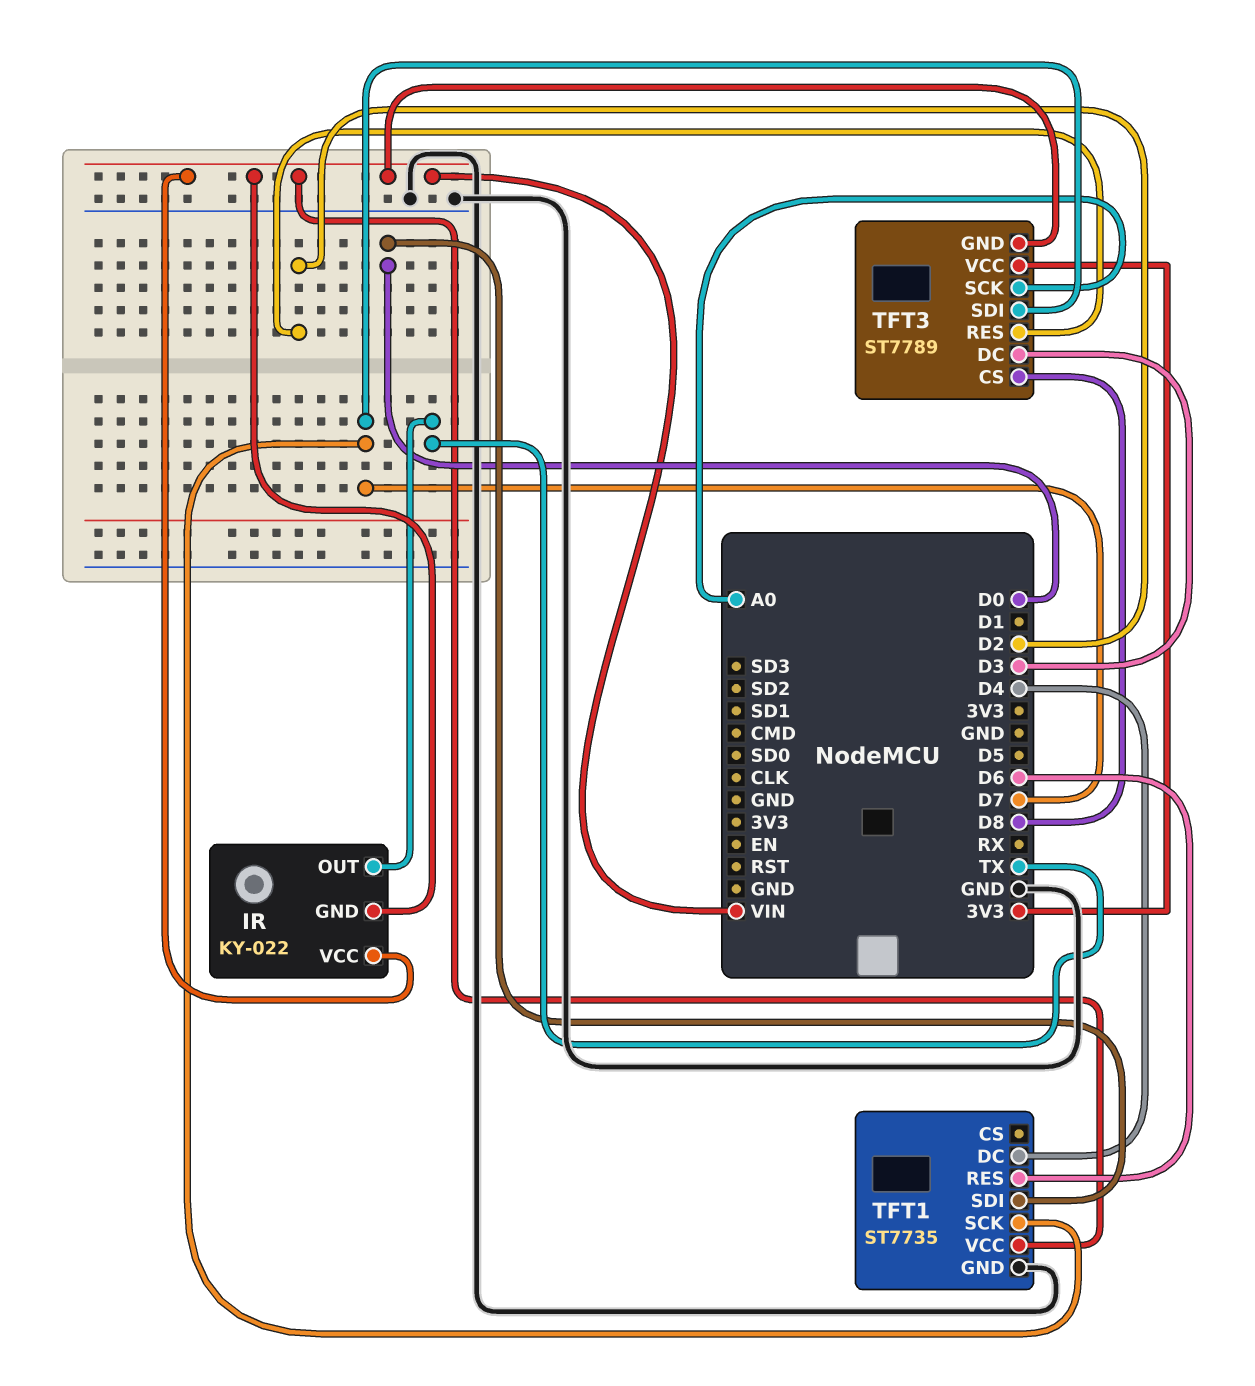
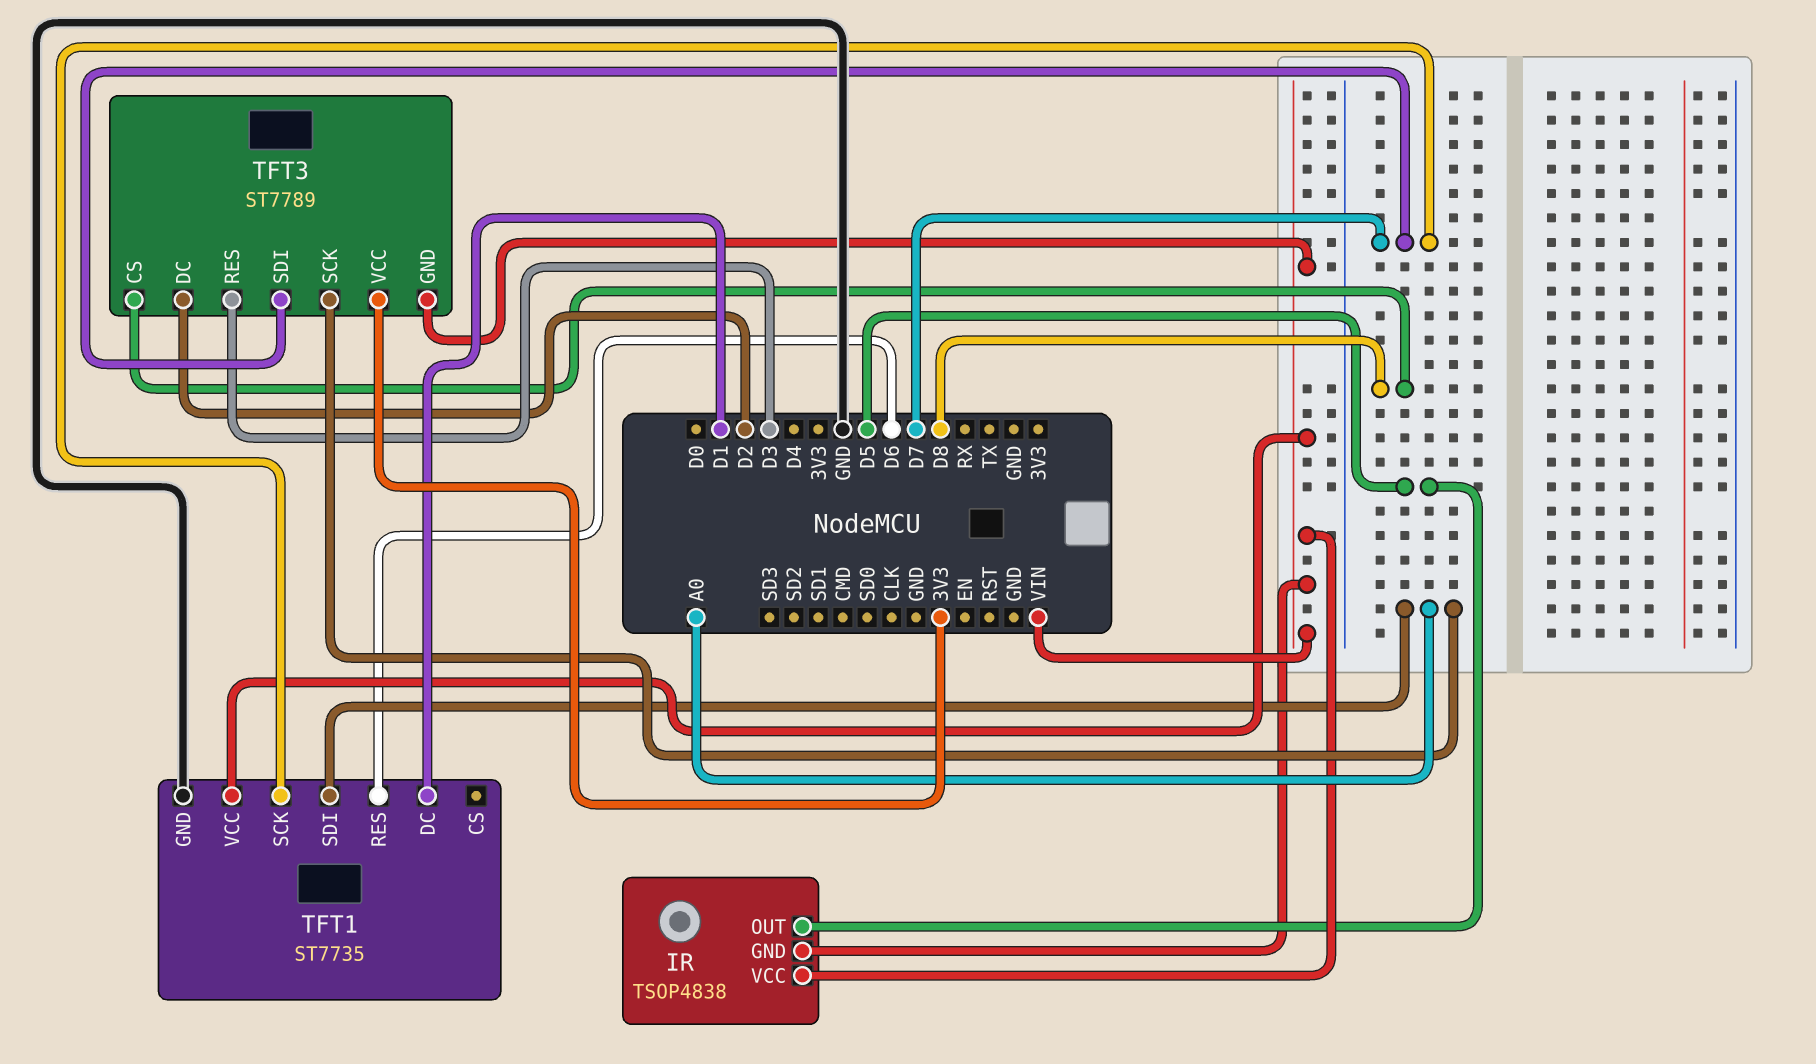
IR: KY-022 -> TSOP4838
IR pin OUT: TX -> D5
TFT1 pin DC: D4 -> D1
TFT1 pin SDI: D0 -> A0
TFT3 pin DC: D3 -> D2
TFT3 pin RES: D2 -> D3

